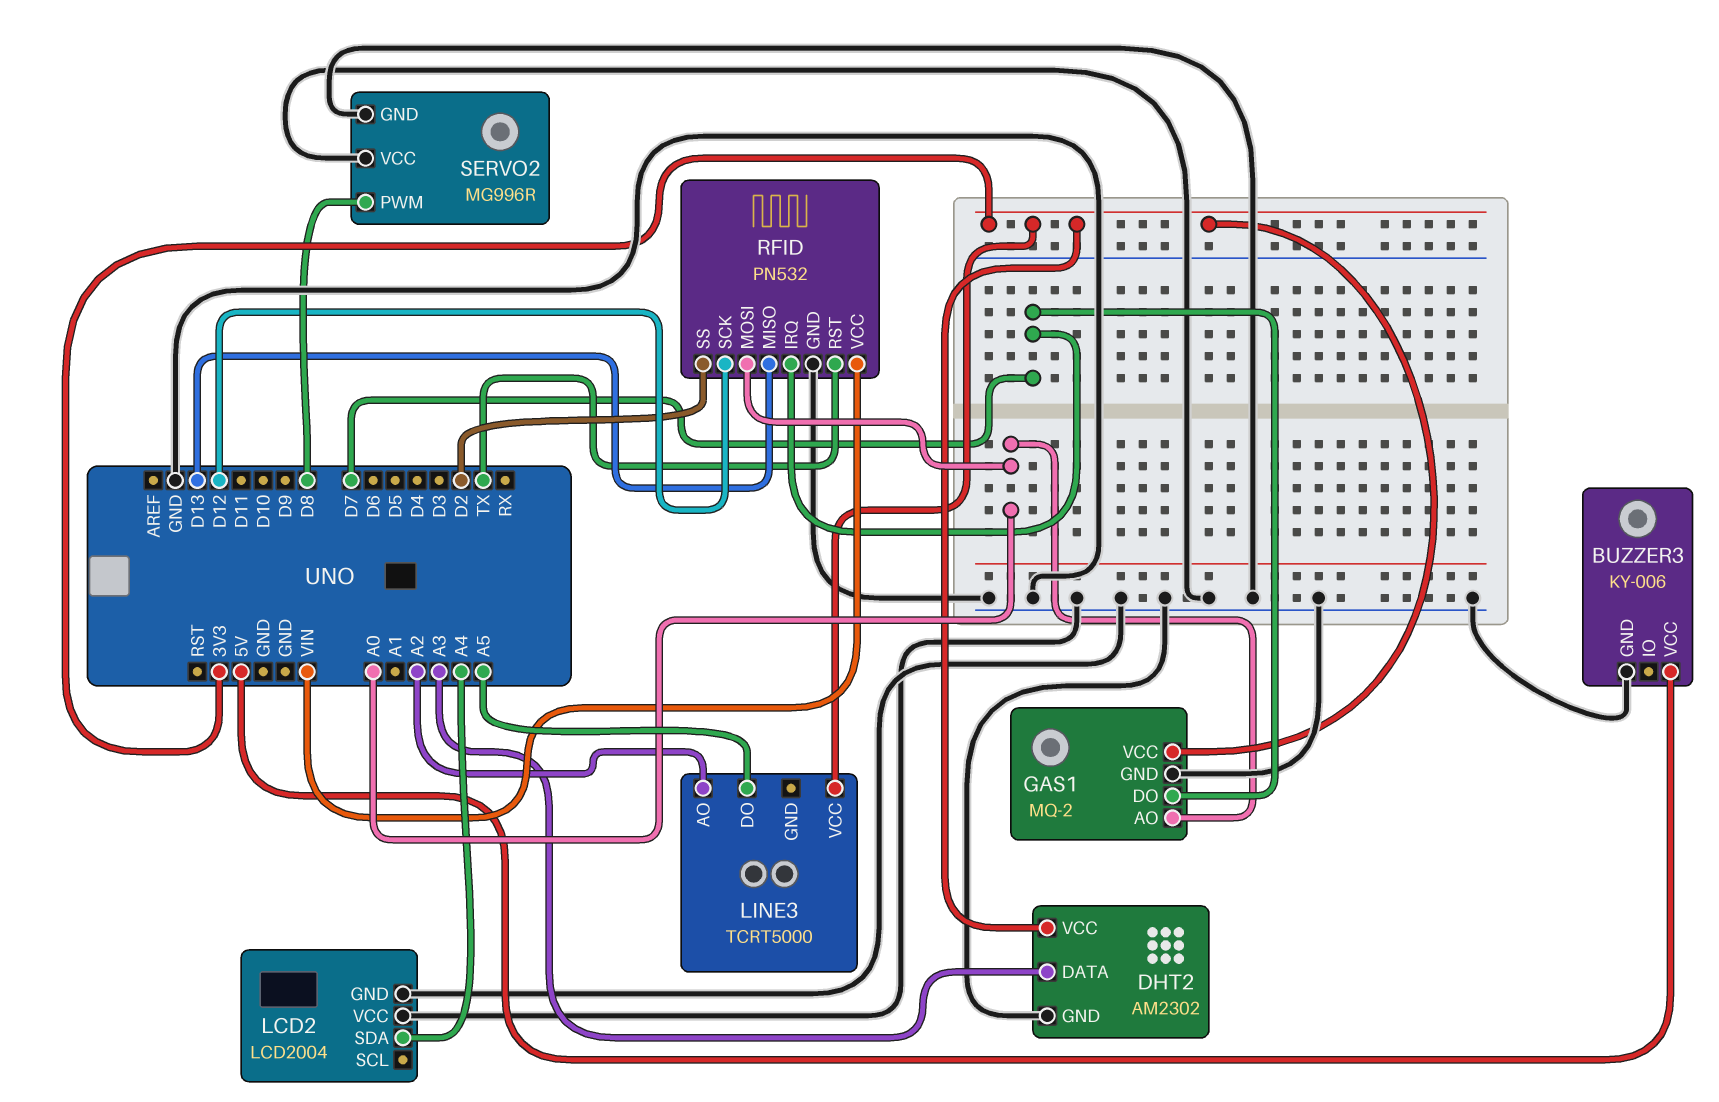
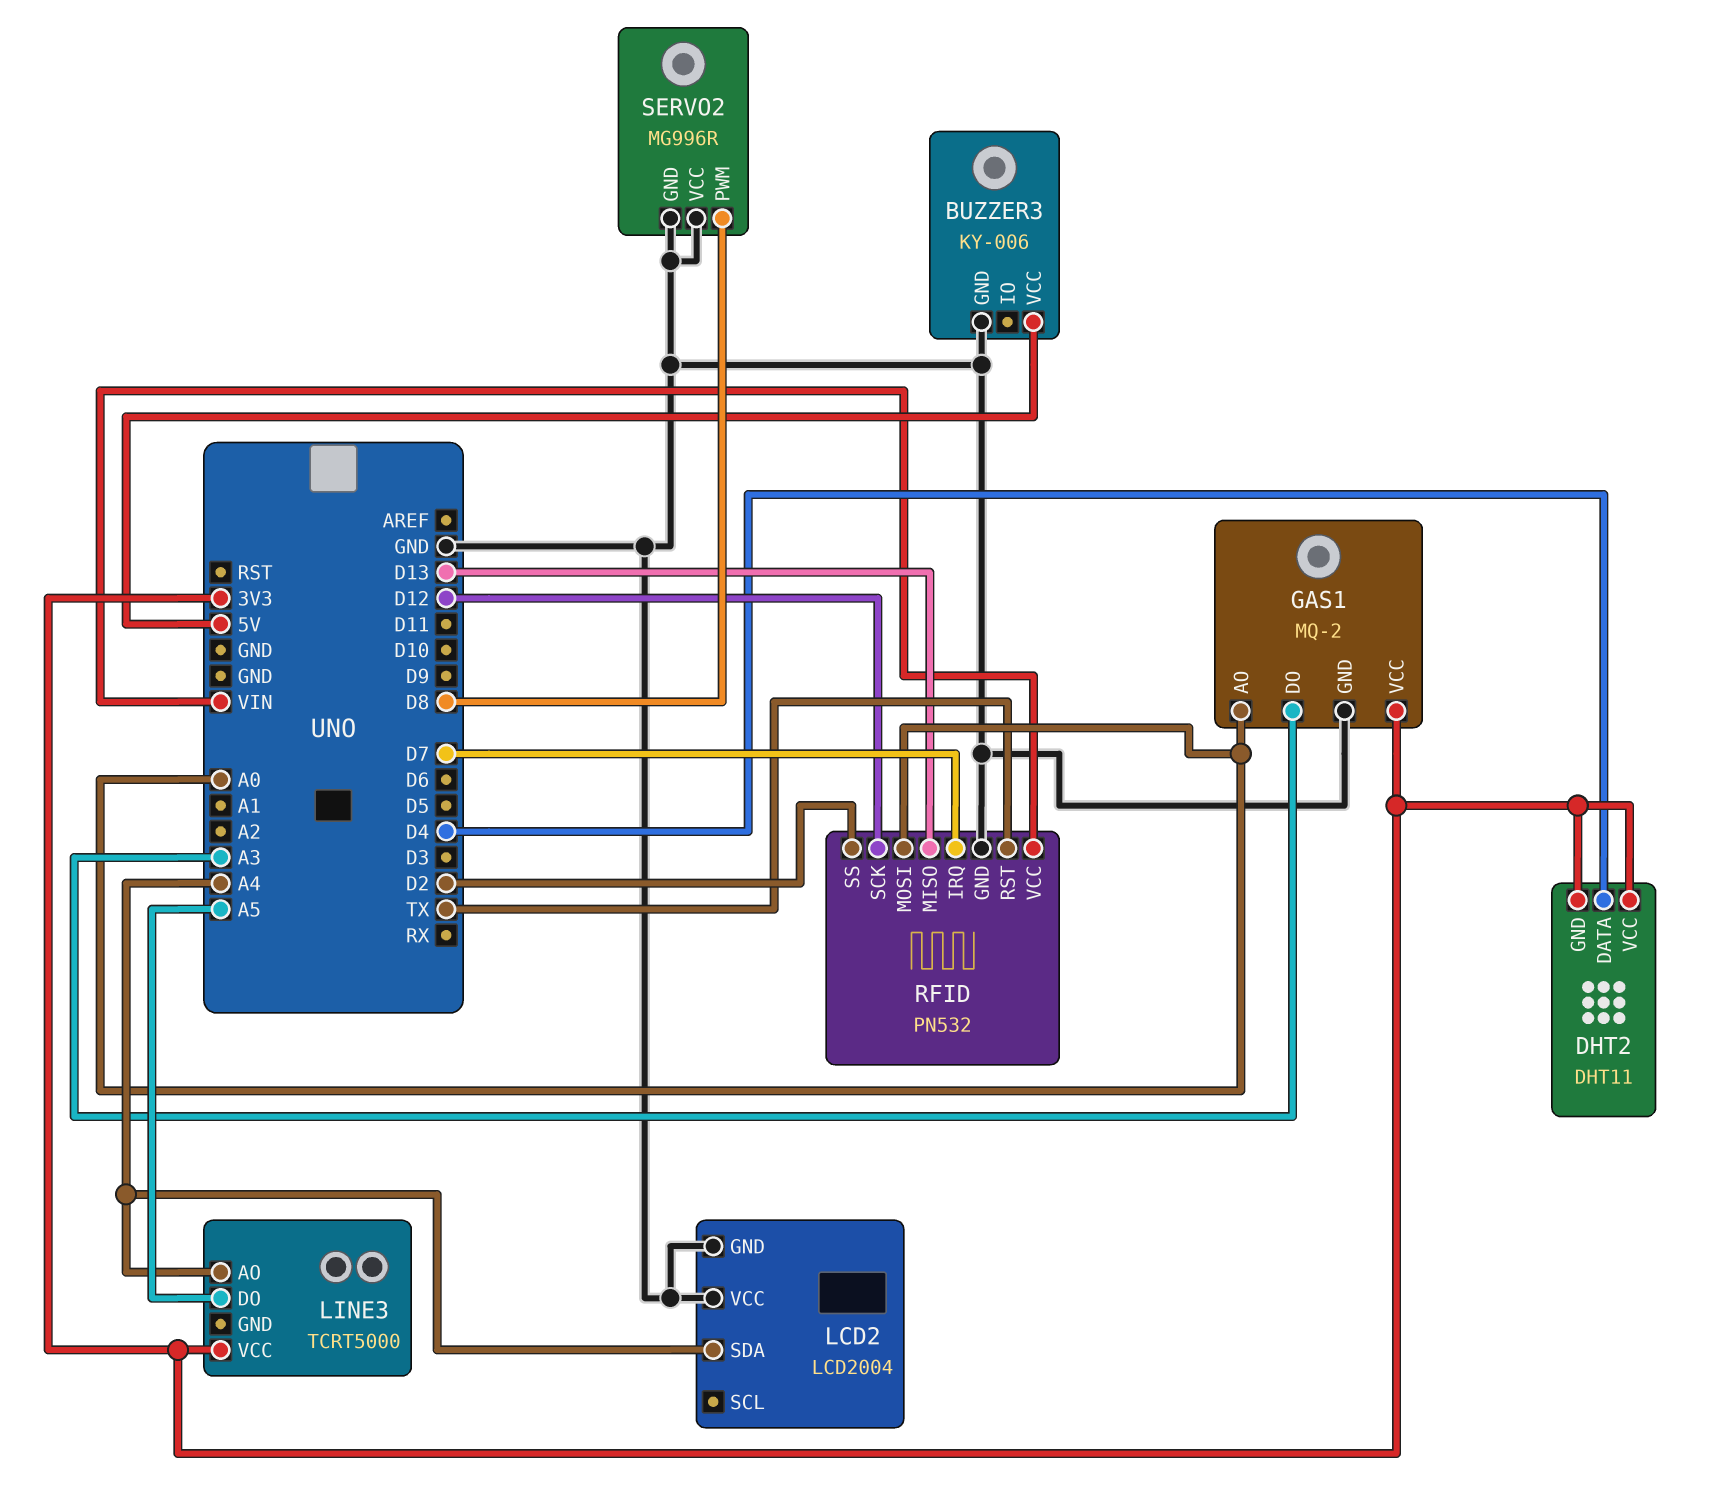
DHT2: AM2302 -> DHT11
DHT2 pin DATA: A3 -> D4
DHT2 pin GND: GND -> 3V3
GAS1 pin DO: D7 -> A3
LINE3 pin AO: A2 -> A4

